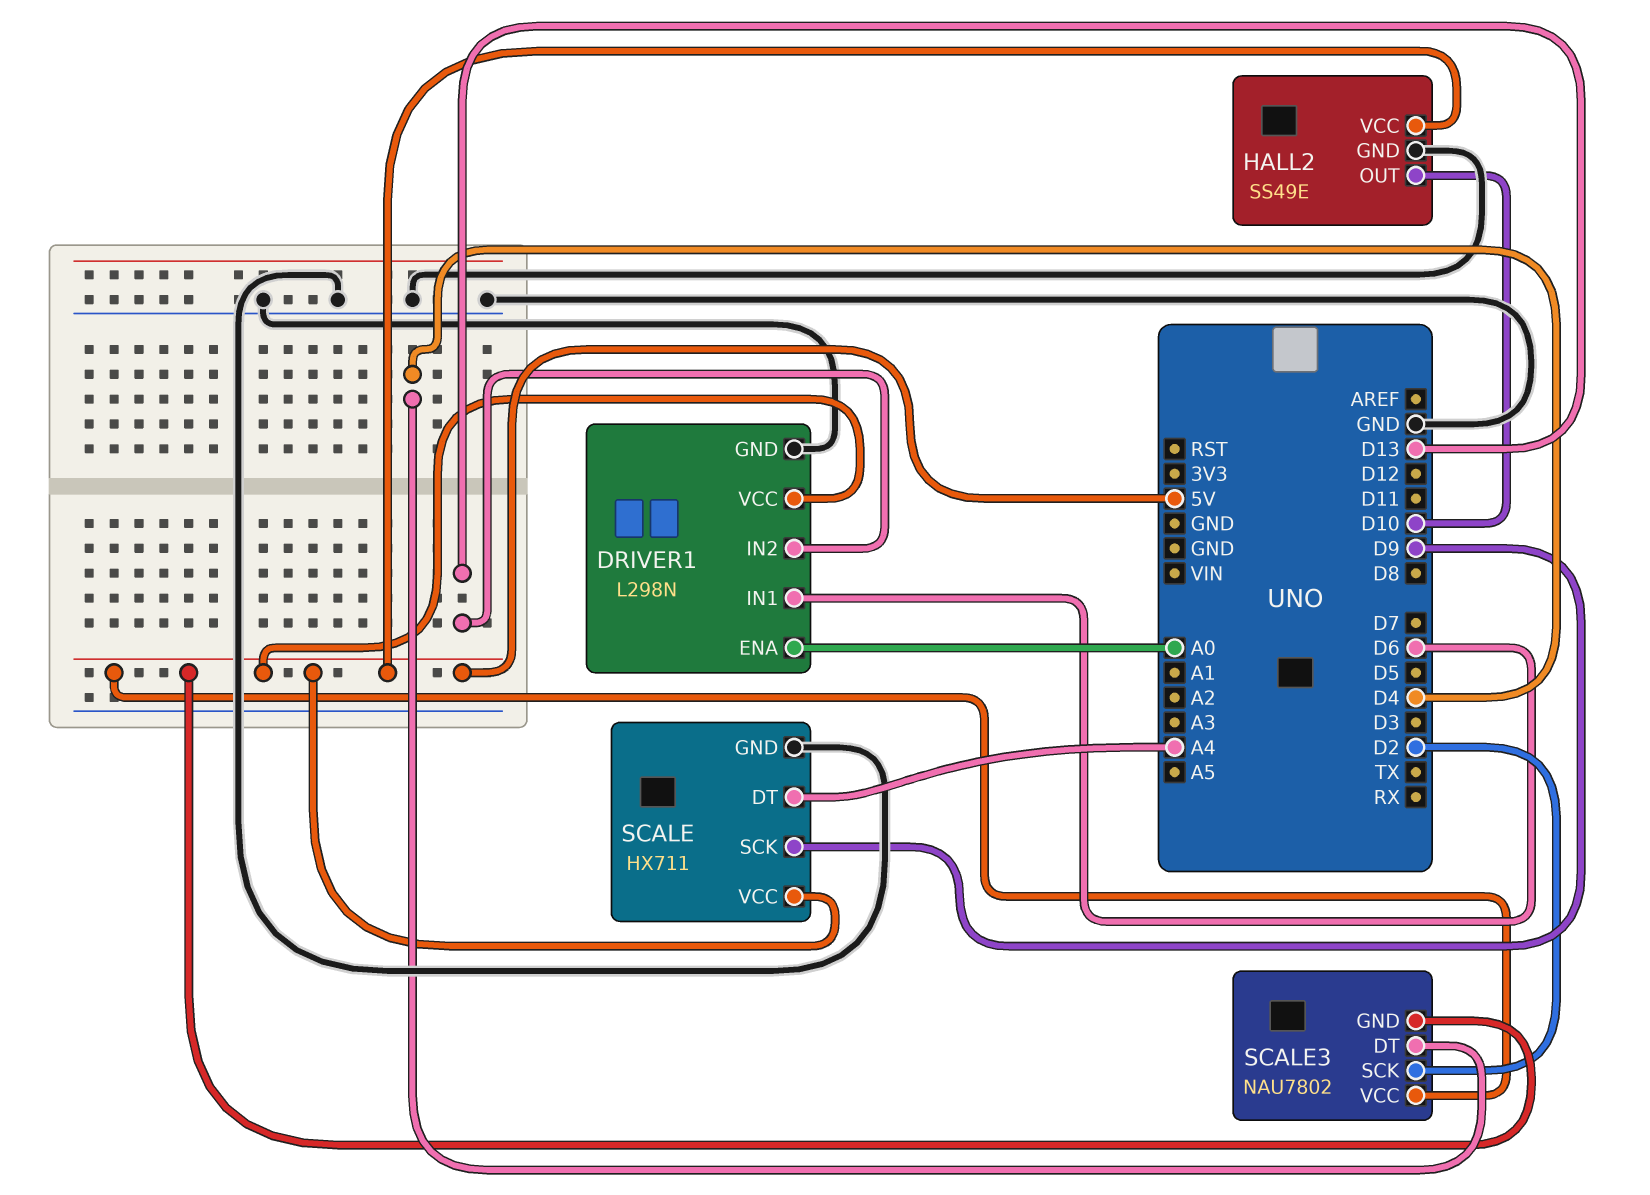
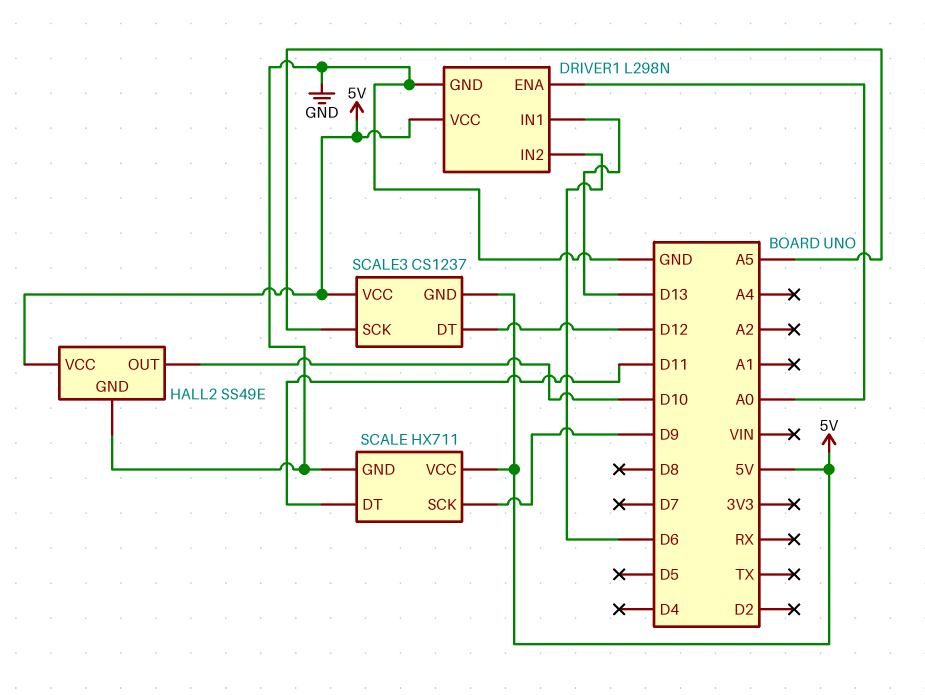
DRIVER1 pin IN1: D6 -> D13
DRIVER1 pin IN2: D13 -> D6
SCALE pin DT: A4 -> D11
SCALE3: NAU7802 -> CS1237
SCALE3 pin DT: D4 -> D12
SCALE3 pin SCK: D2 -> A5

